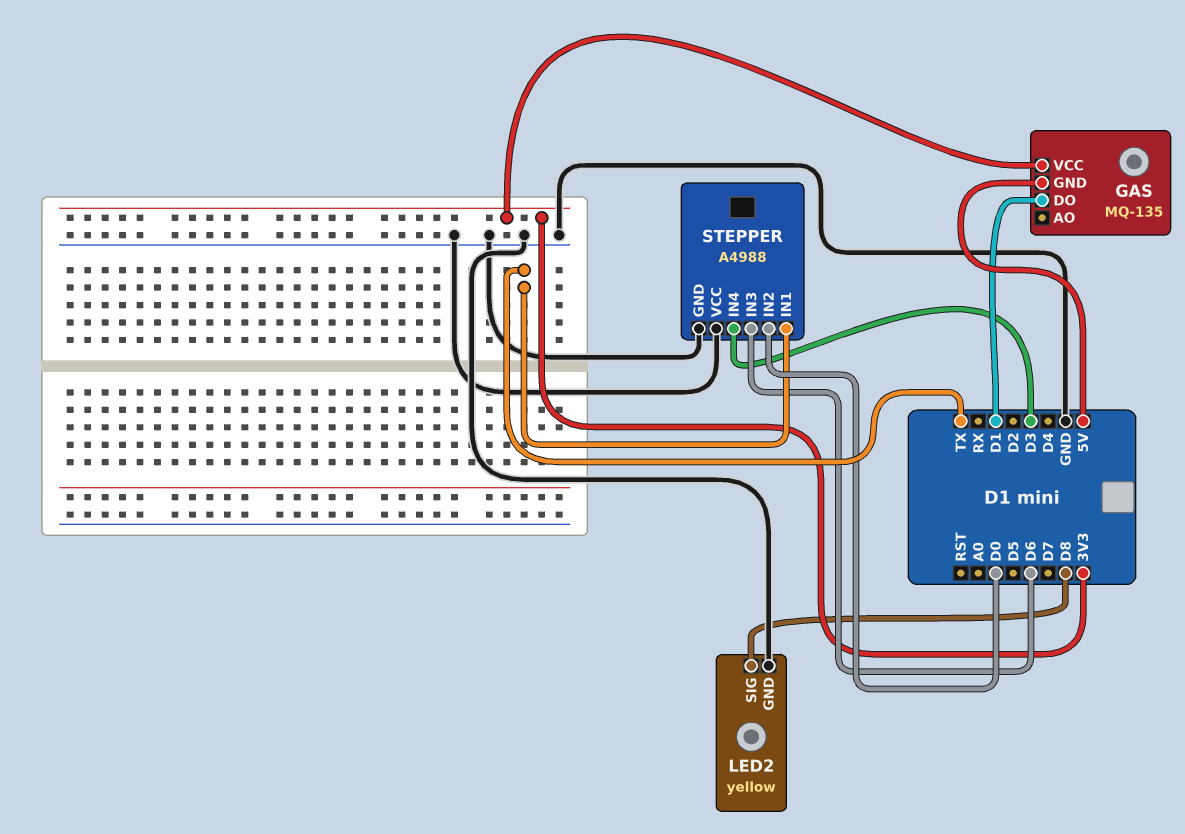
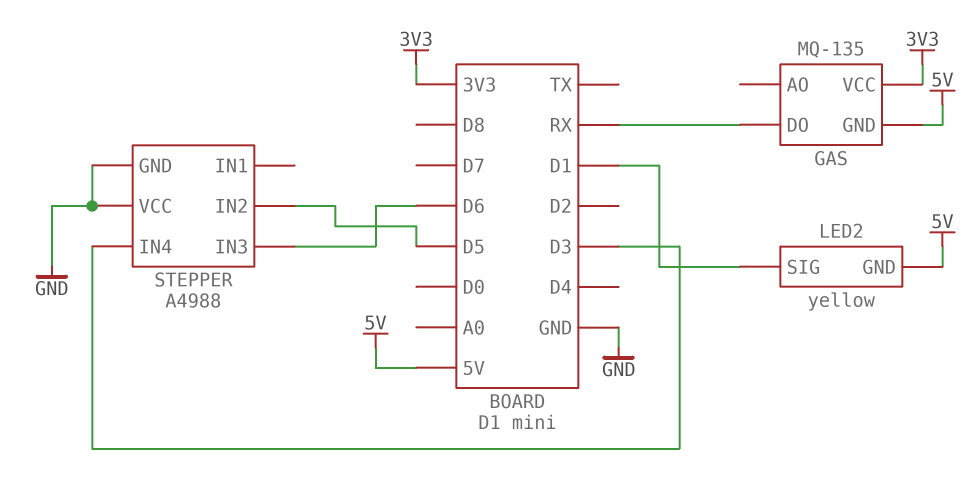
GAS pin DO: D1 -> RX
LED2 pin GND: GND -> 5V
LED2 pin SIG: D8 -> D1
STEPPER pin IN1: TX -> none
STEPPER pin IN2: D0 -> D5

